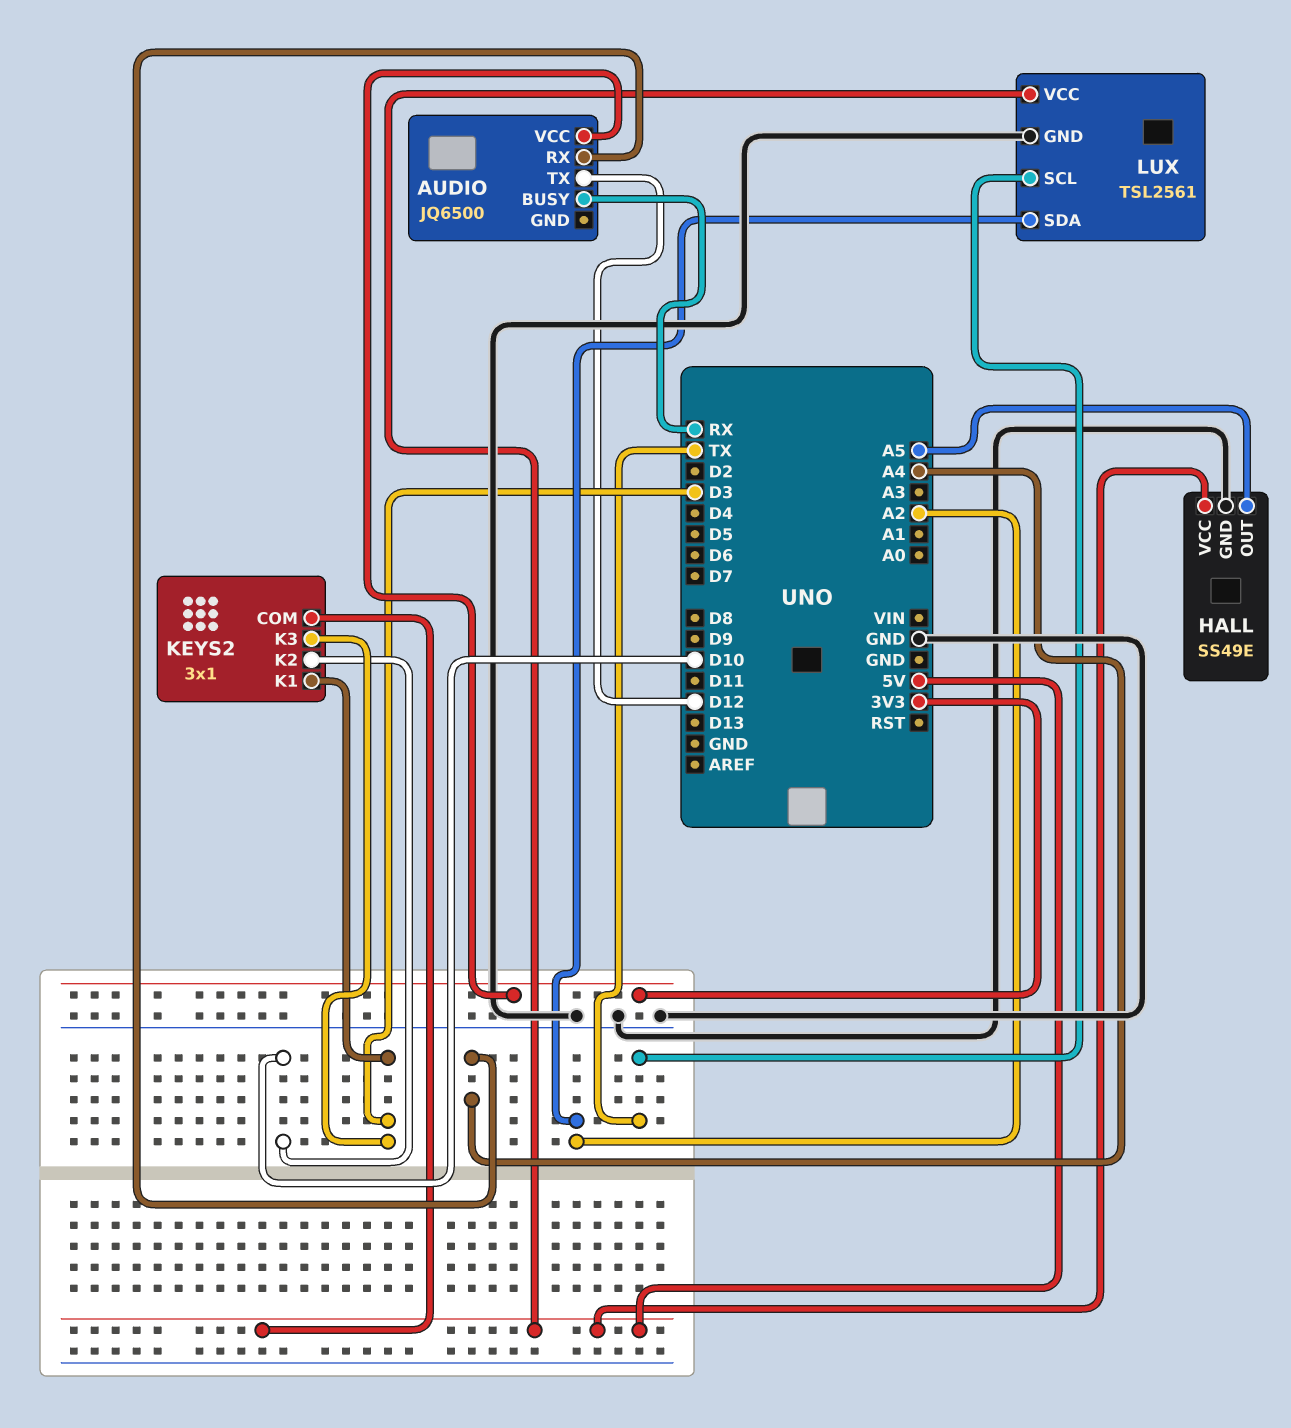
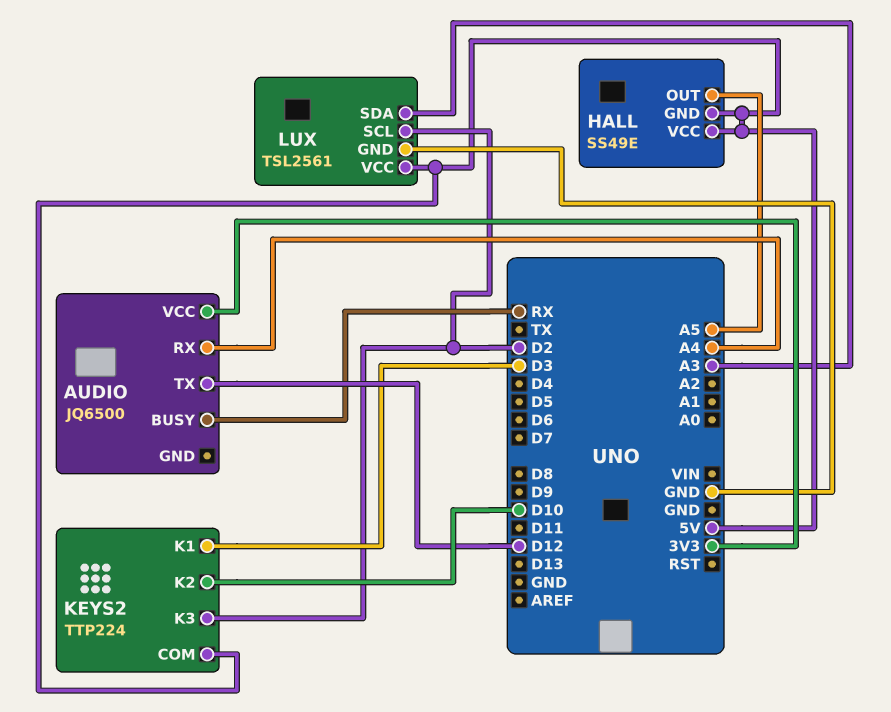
HALL pin GND: GND -> 5V
KEYS2: 3x1 -> TTP224
KEYS2 pin K3: D3 -> D2
LUX pin SCL: TX -> D2
LUX pin SDA: A2 -> A3

